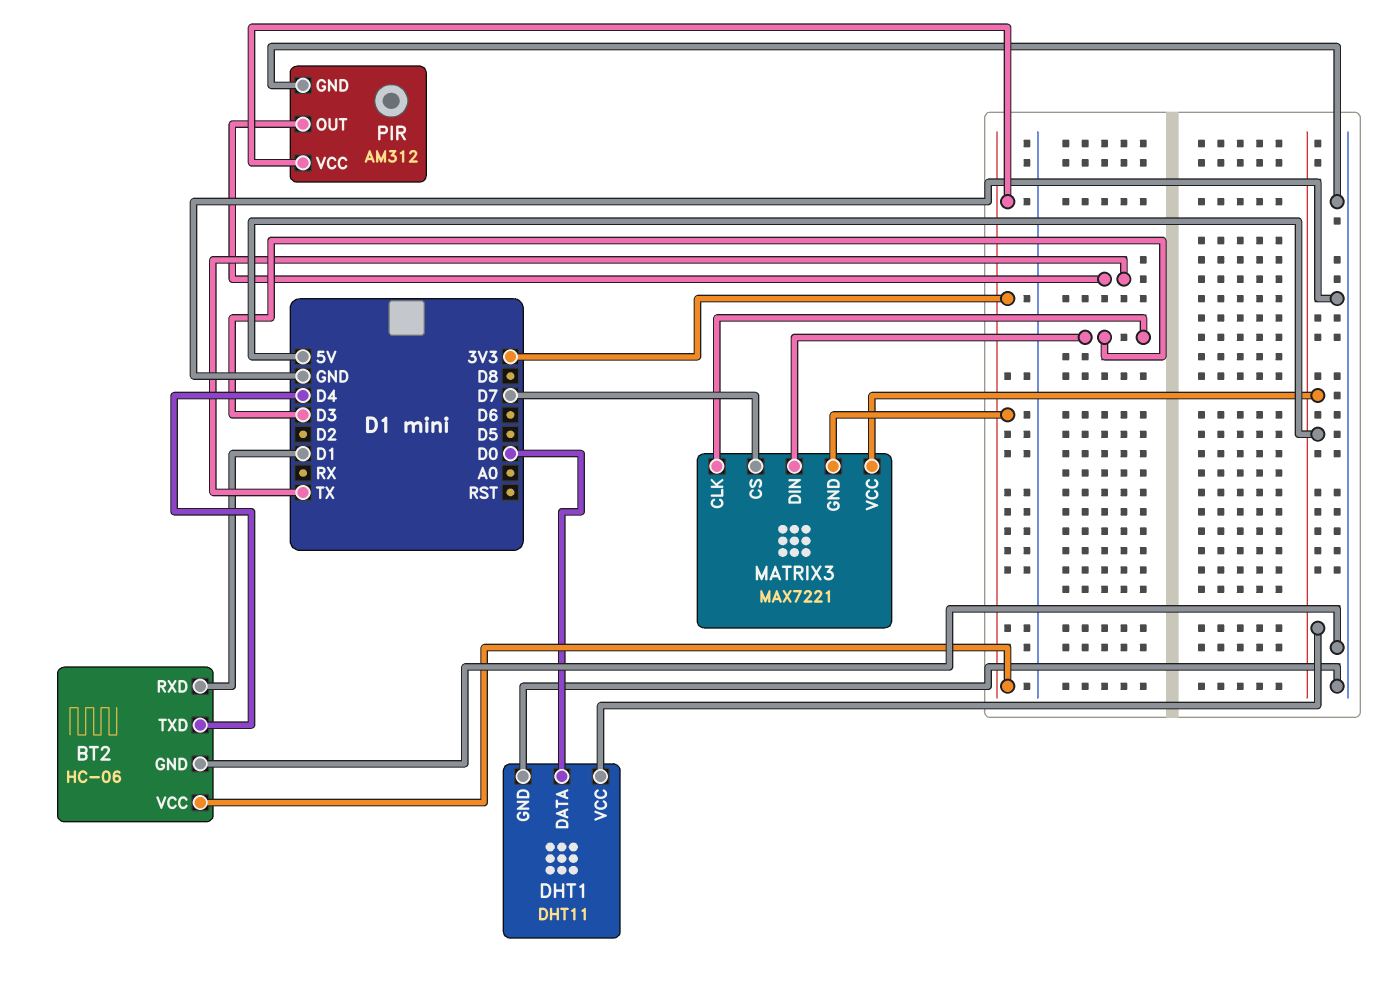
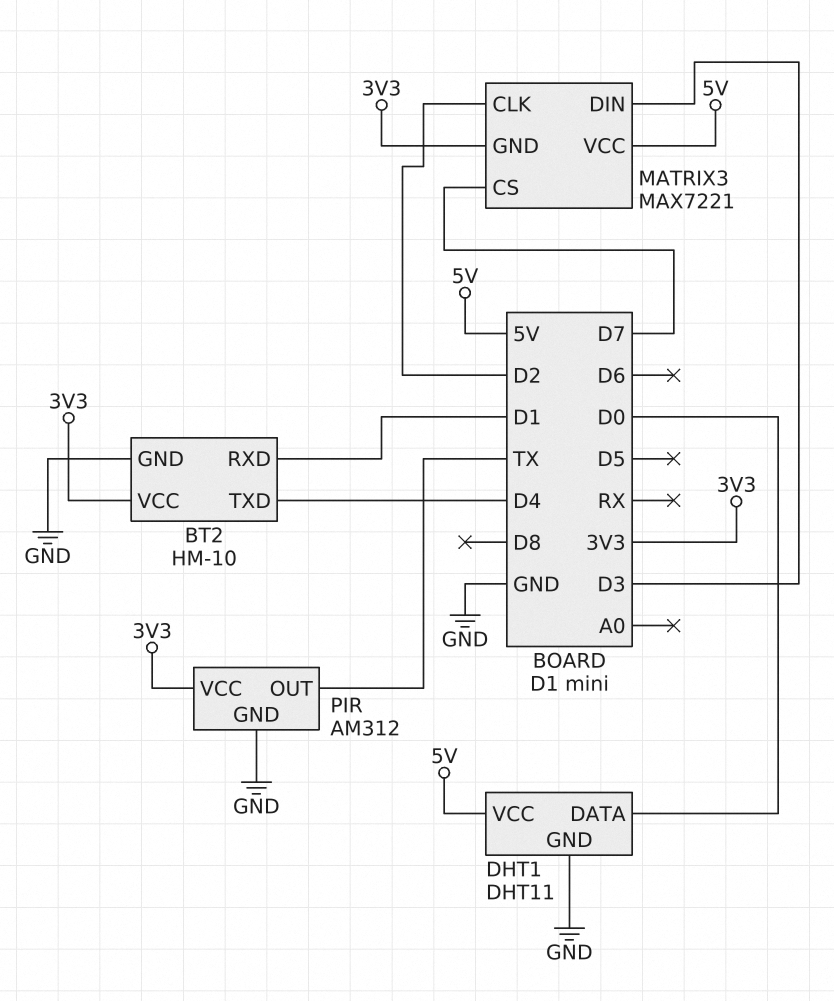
BT2: HC-06 -> HM-10
MATRIX3 pin CLK: D3 -> D2

